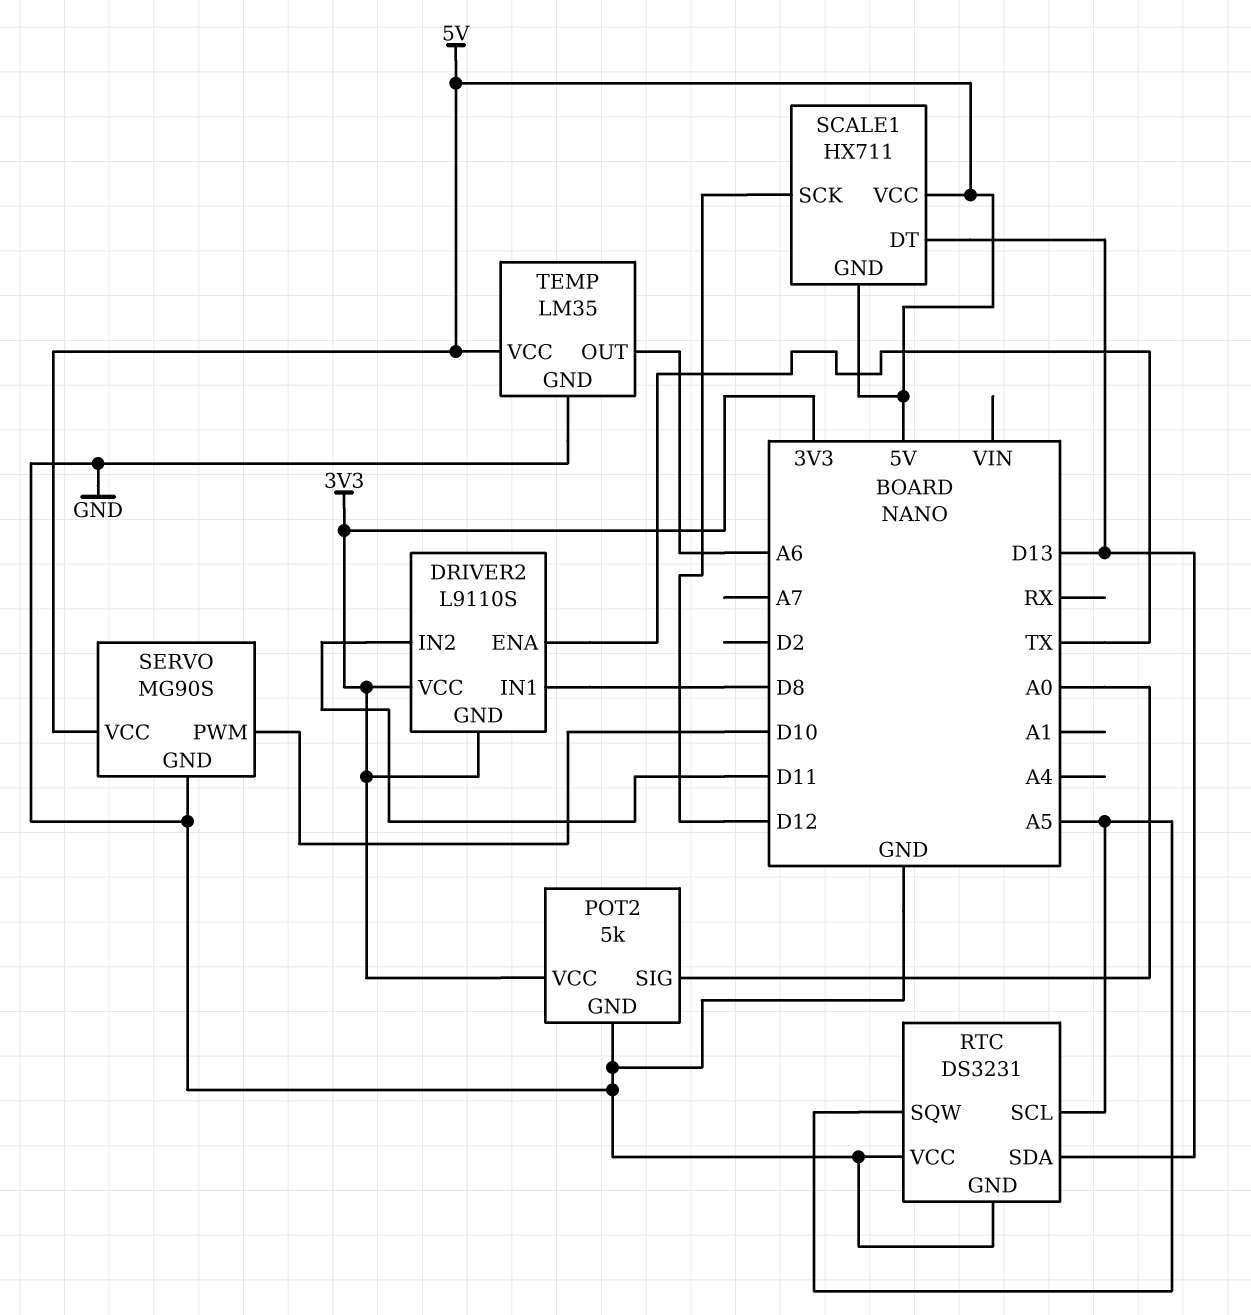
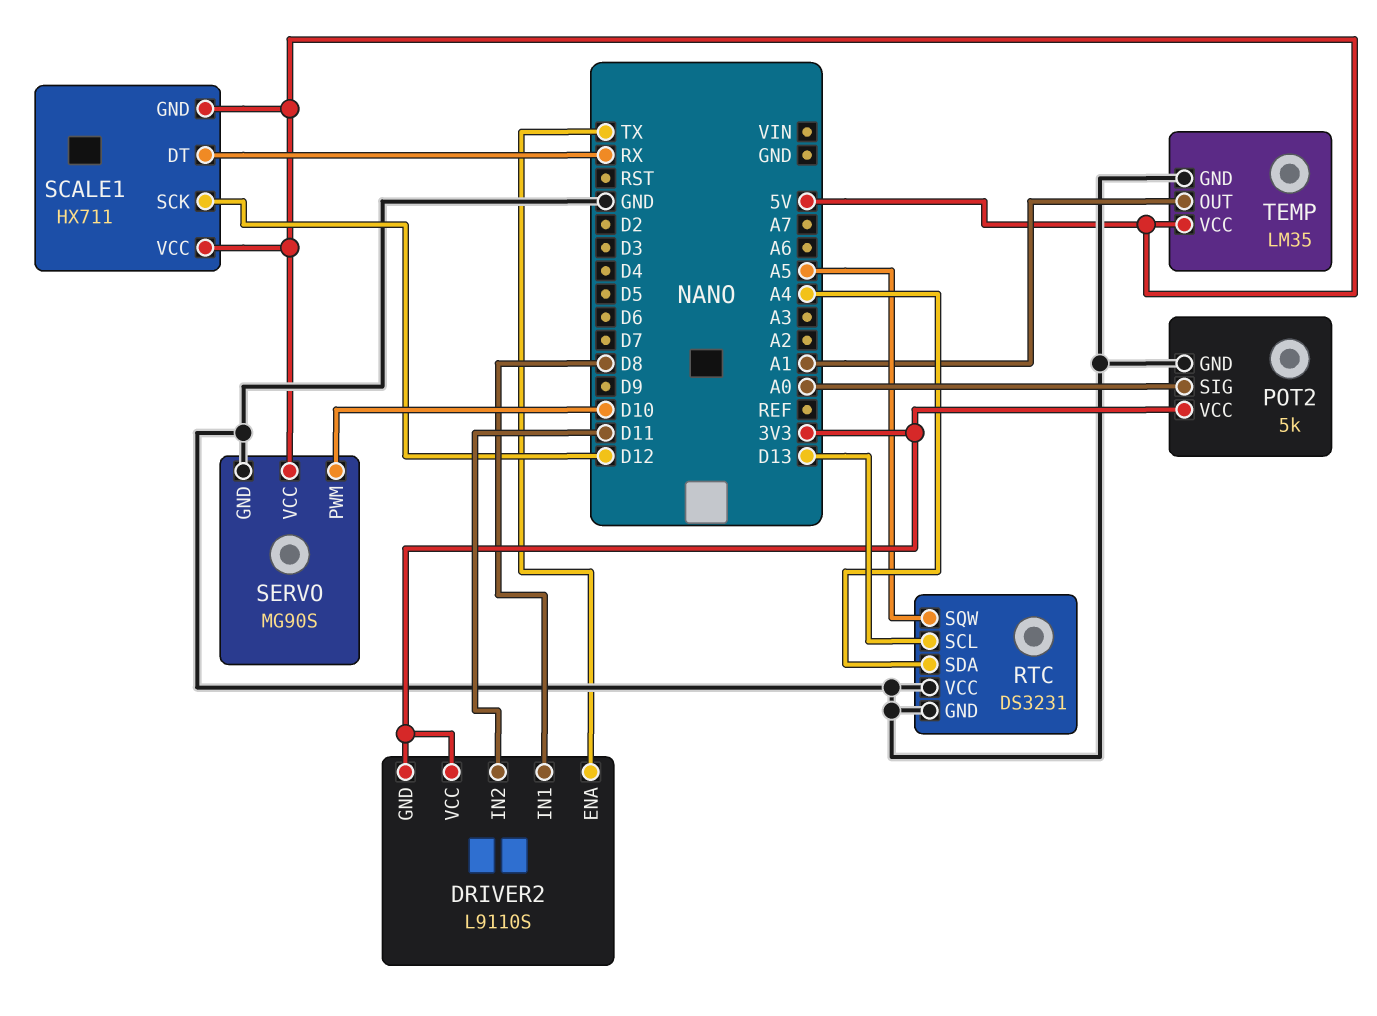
RTC pin SCL: A5 -> D13
RTC pin SDA: D13 -> A4
SCALE1 pin DT: D13 -> RX
TEMP pin OUT: A6 -> A1

